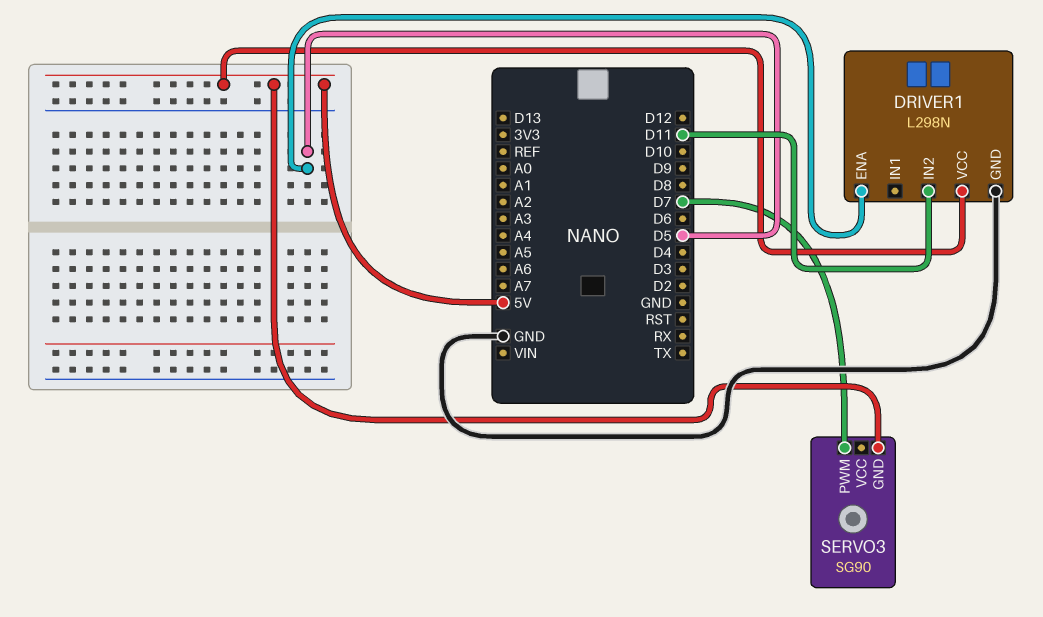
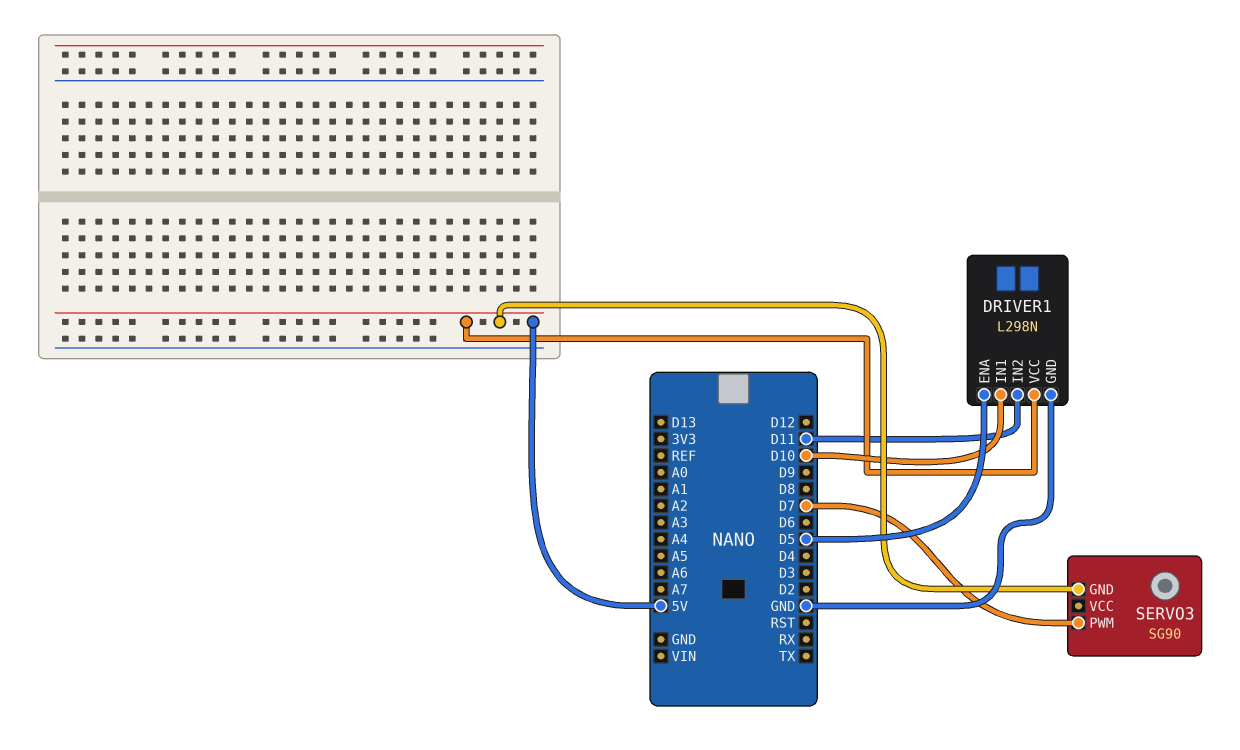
DRIVER1 pin IN1: none -> D10

